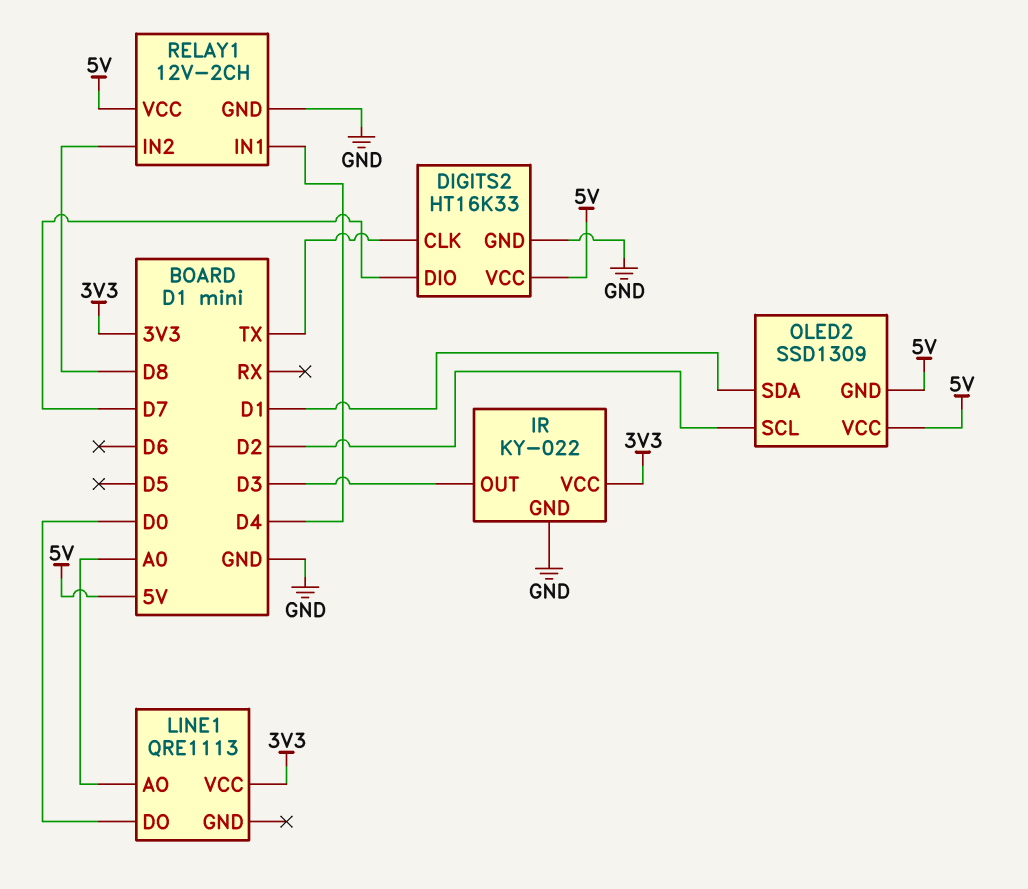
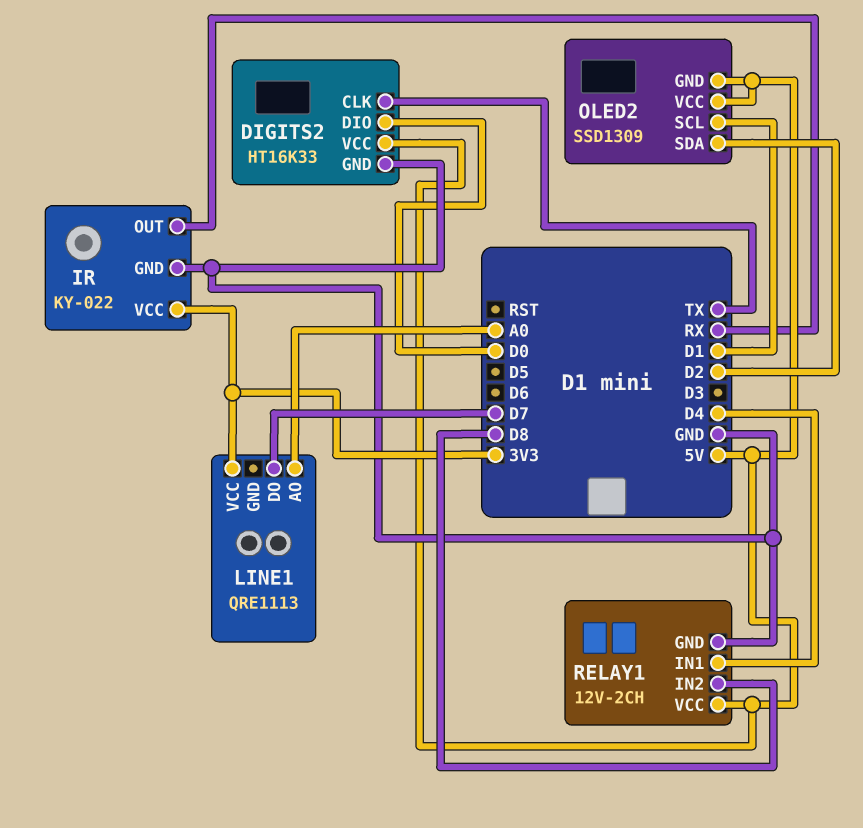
DIGITS2 pin DIO: D7 -> D0
IR pin OUT: D3 -> RX
LINE1 pin DO: D0 -> D7
OLED2 pin SCL: D2 -> D1
OLED2 pin SDA: D1 -> D2

